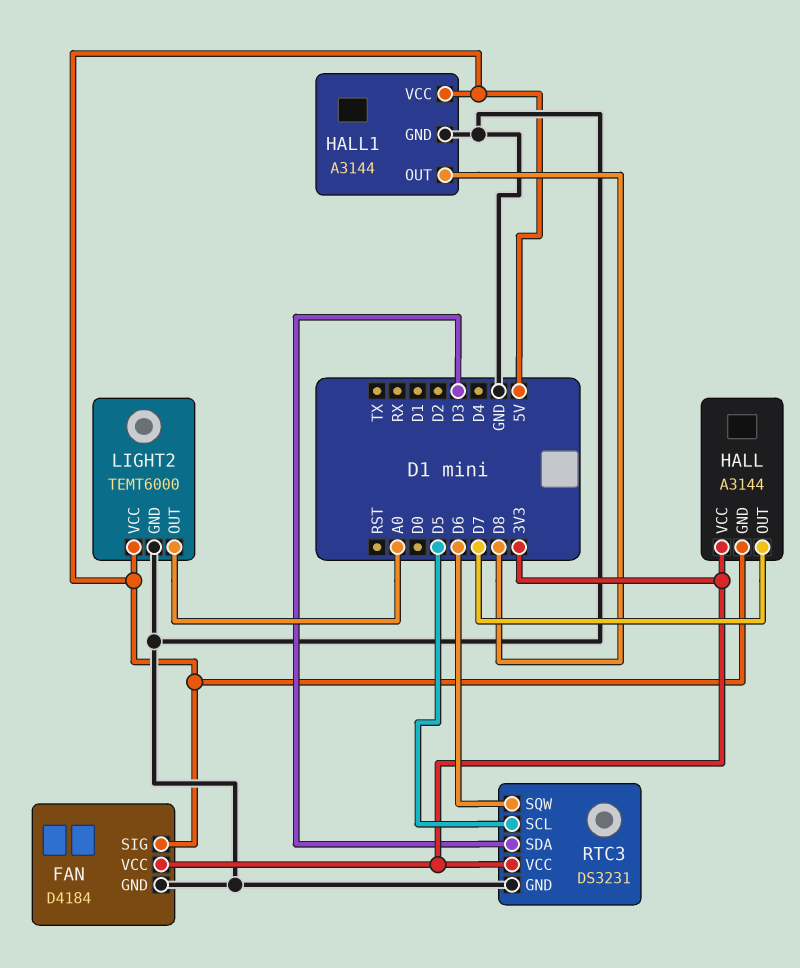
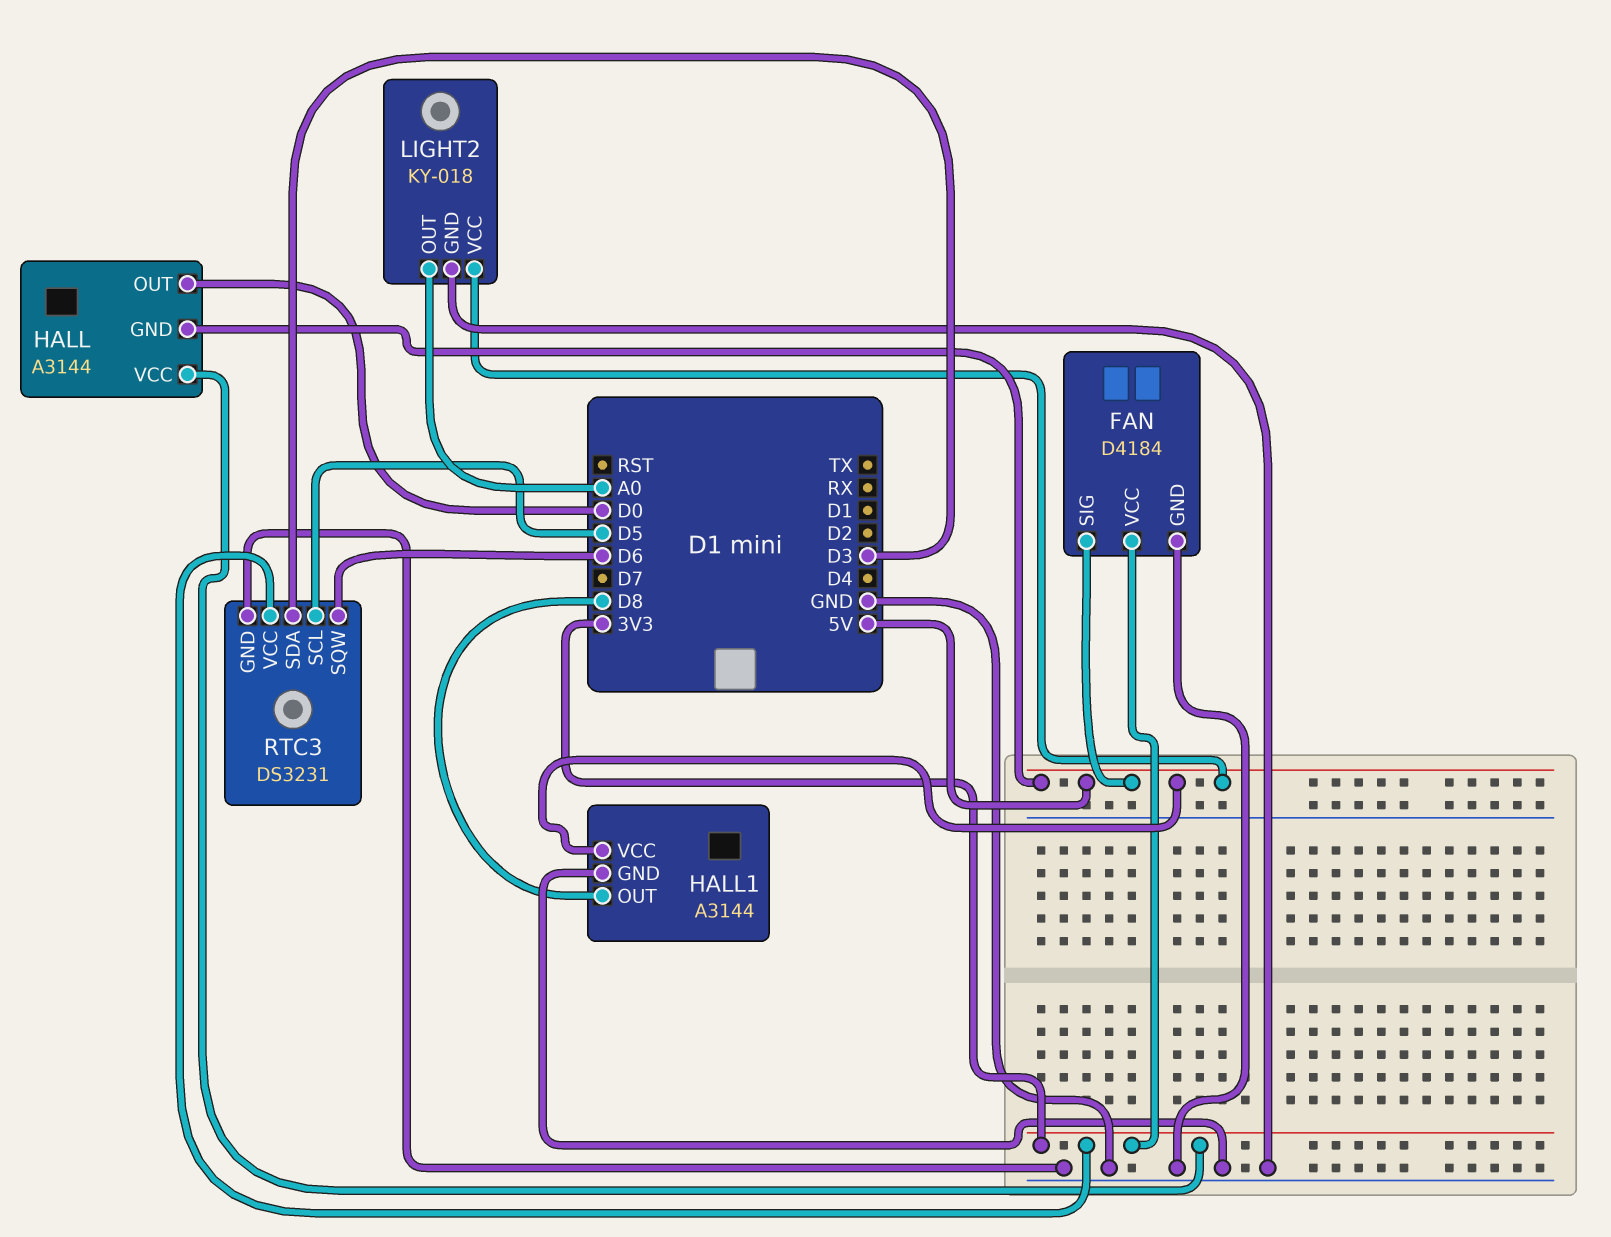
HALL pin OUT: D7 -> D0
LIGHT2: TEMT6000 -> KY-018

